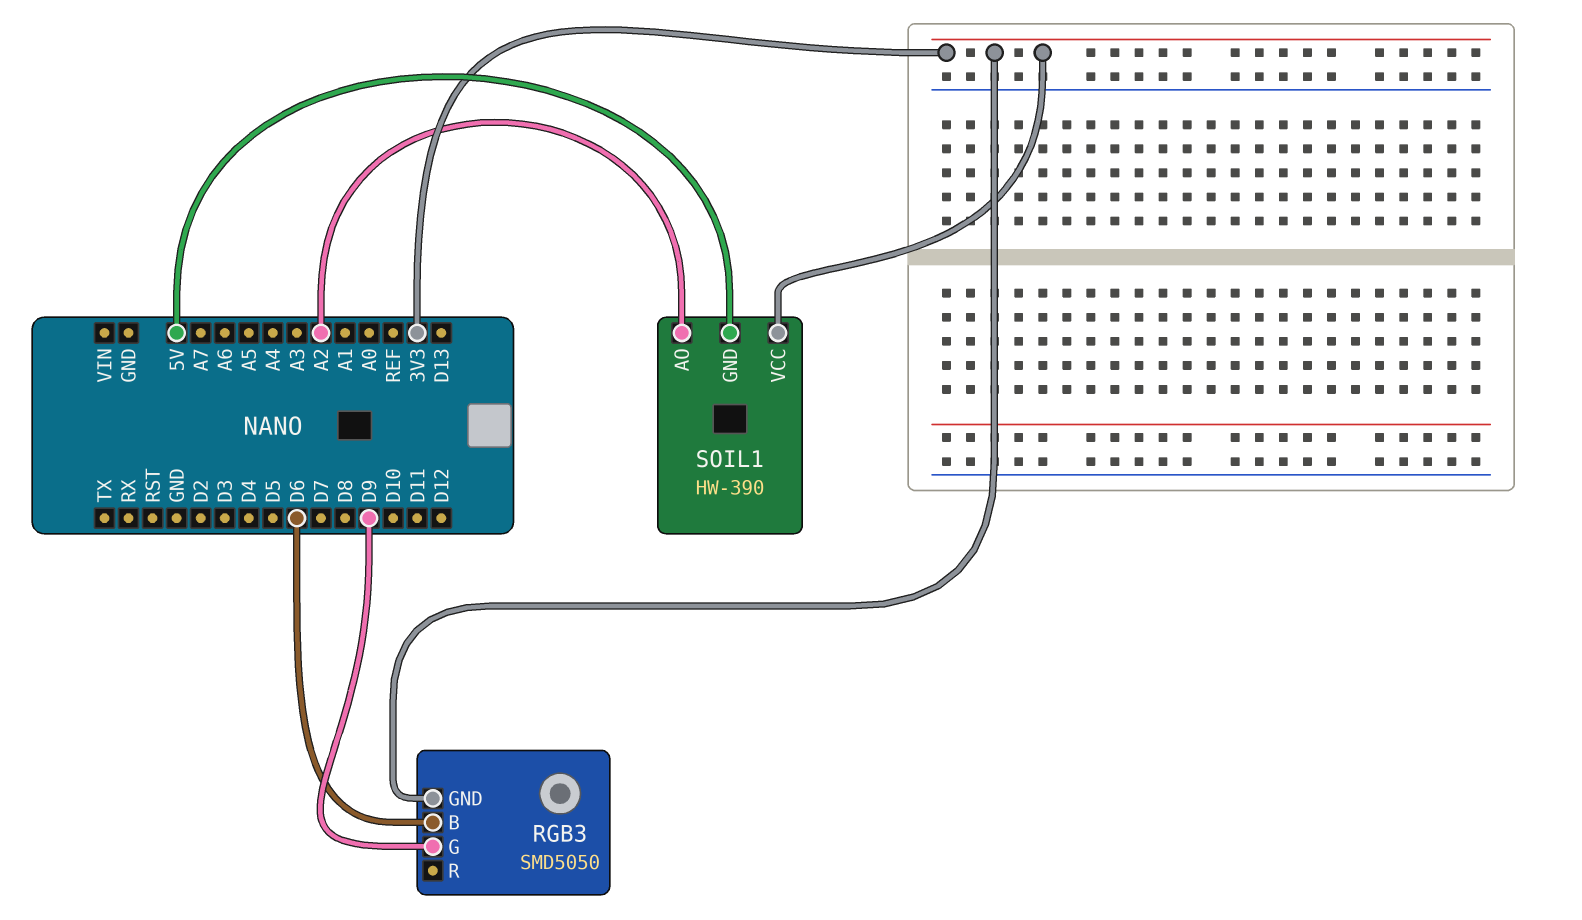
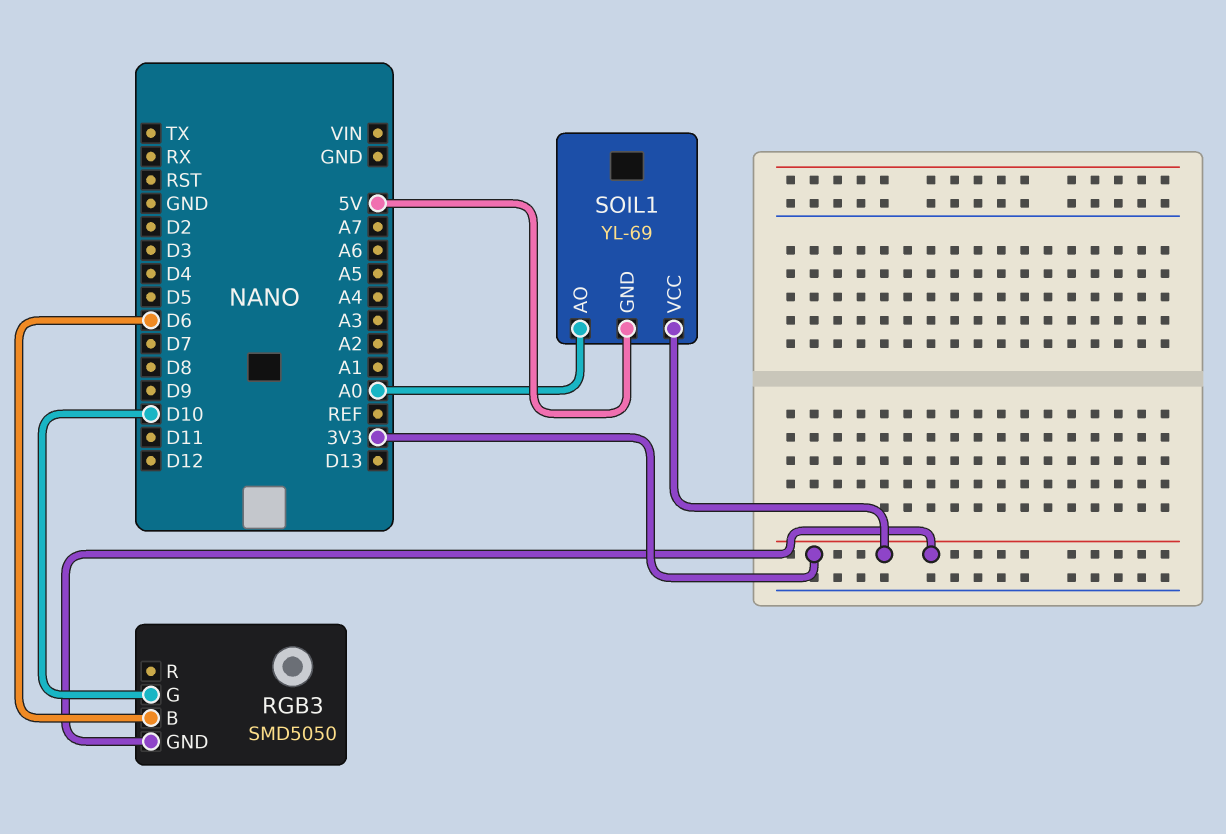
RGB3 pin G: D9 -> D10
SOIL1: HW-390 -> YL-69
SOIL1 pin AO: A2 -> A0

